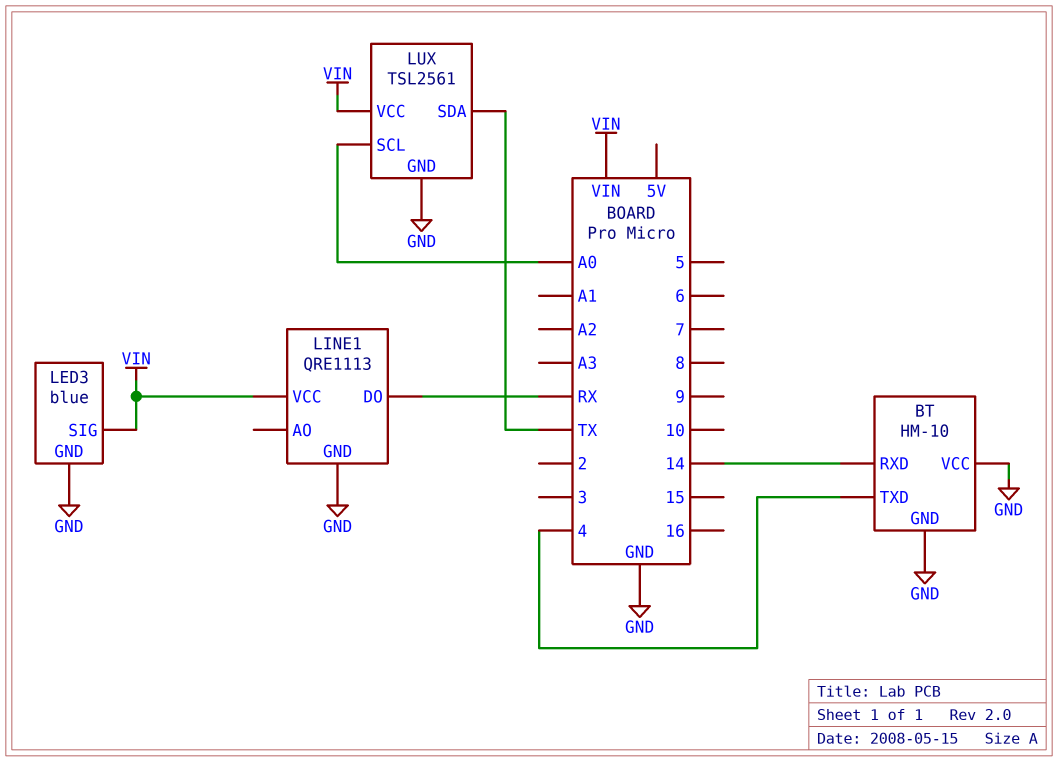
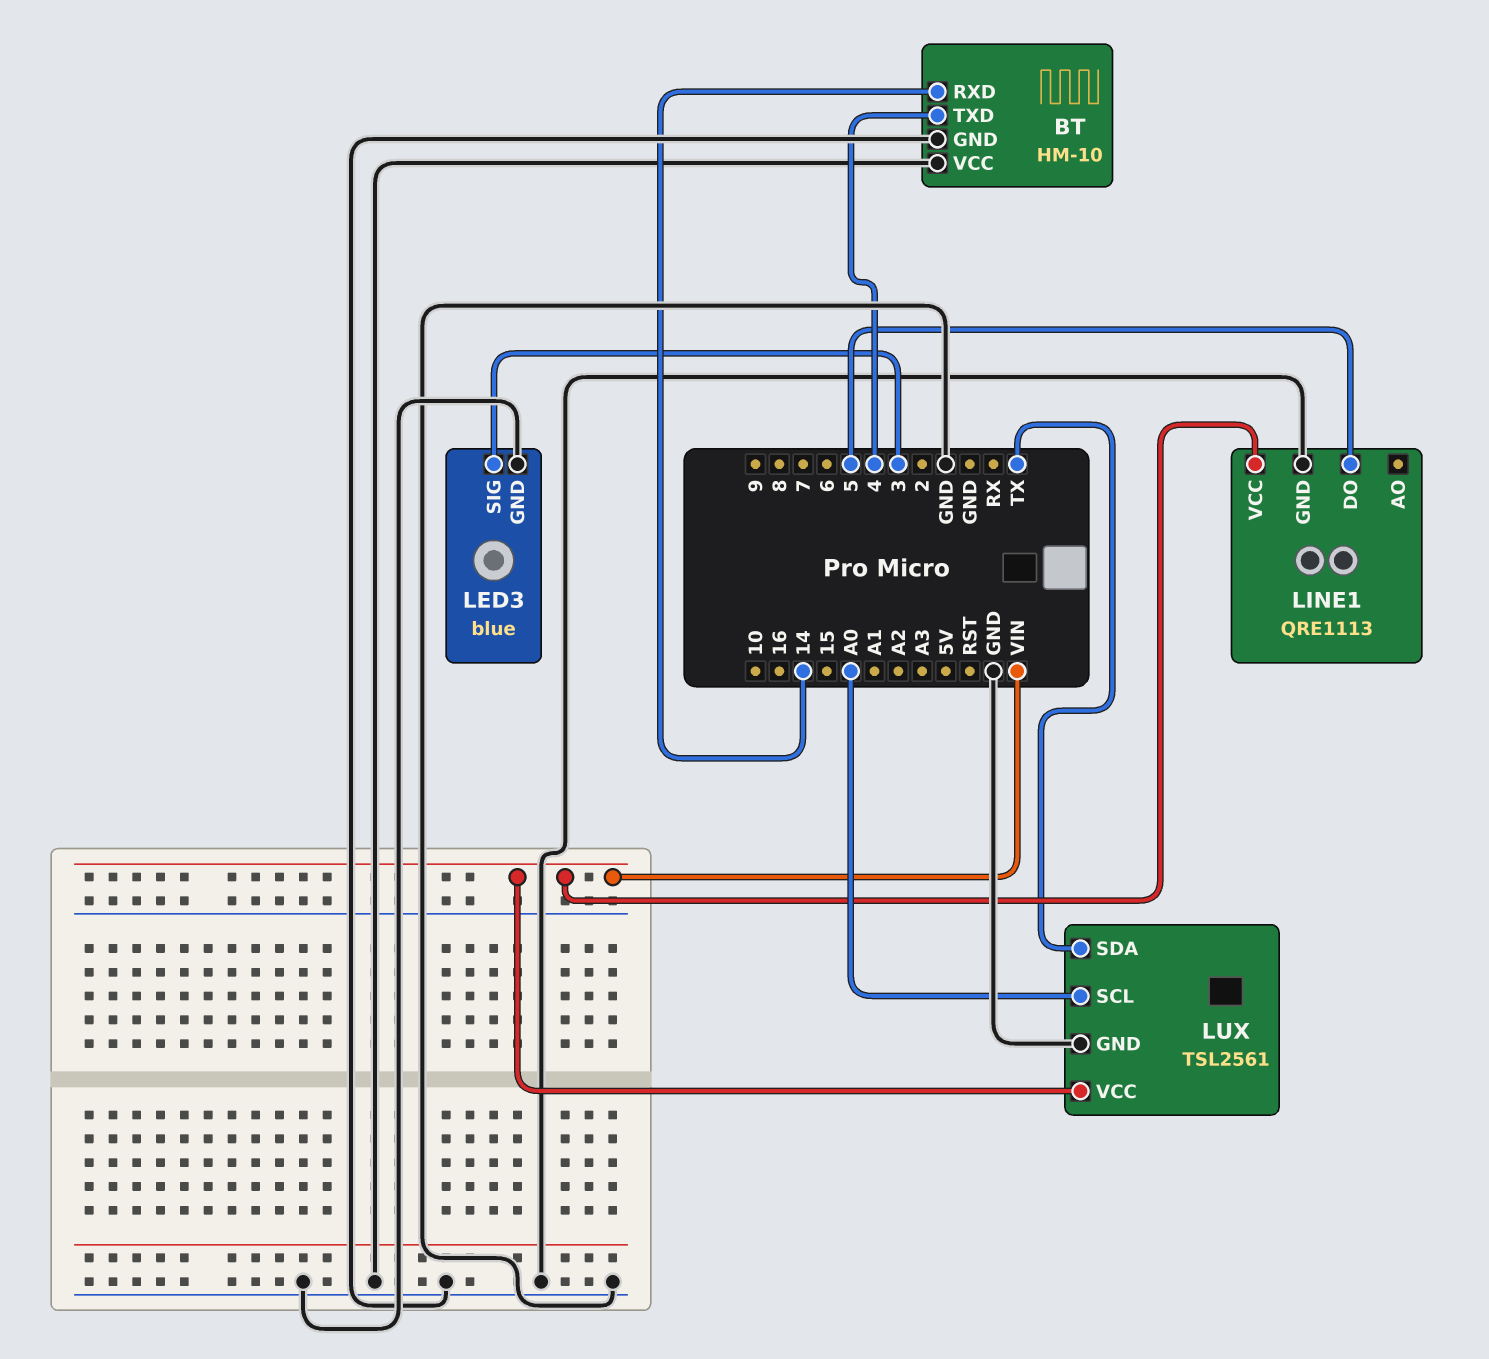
LED3 pin SIG: VIN -> 3
LINE1 pin DO: RX -> 5

